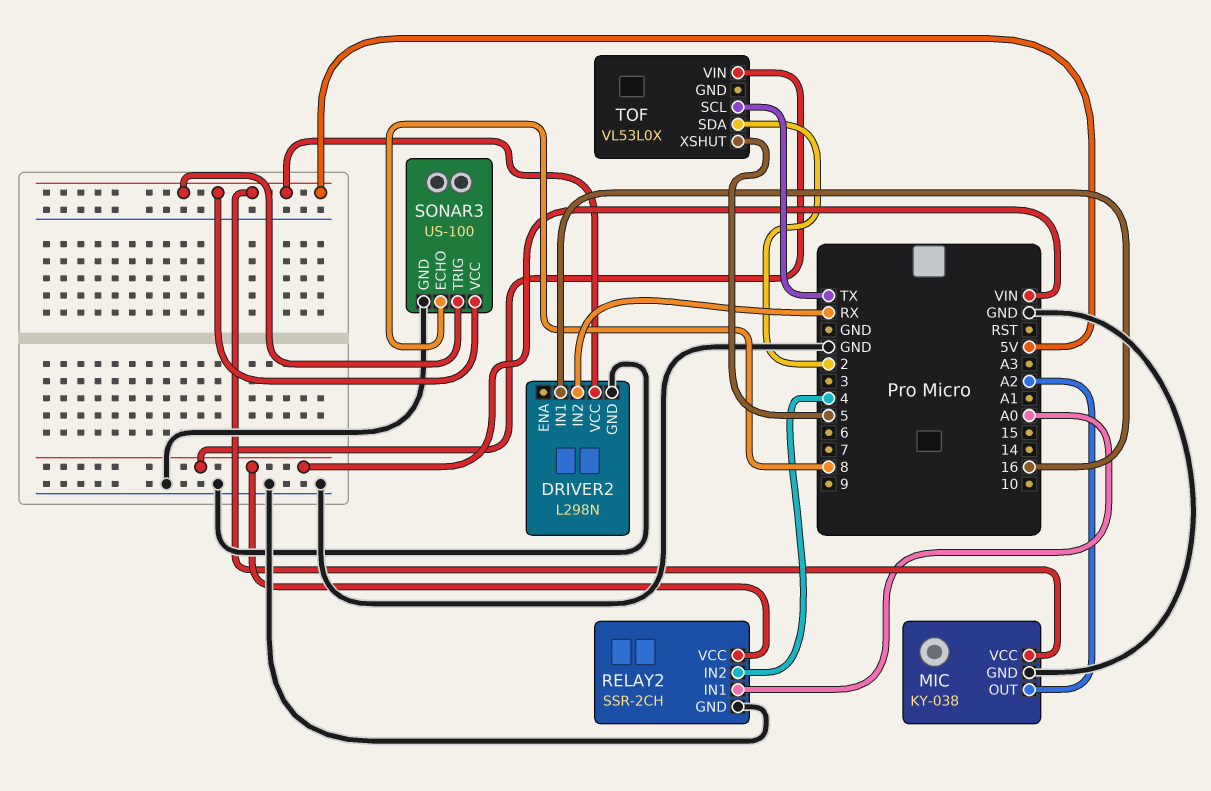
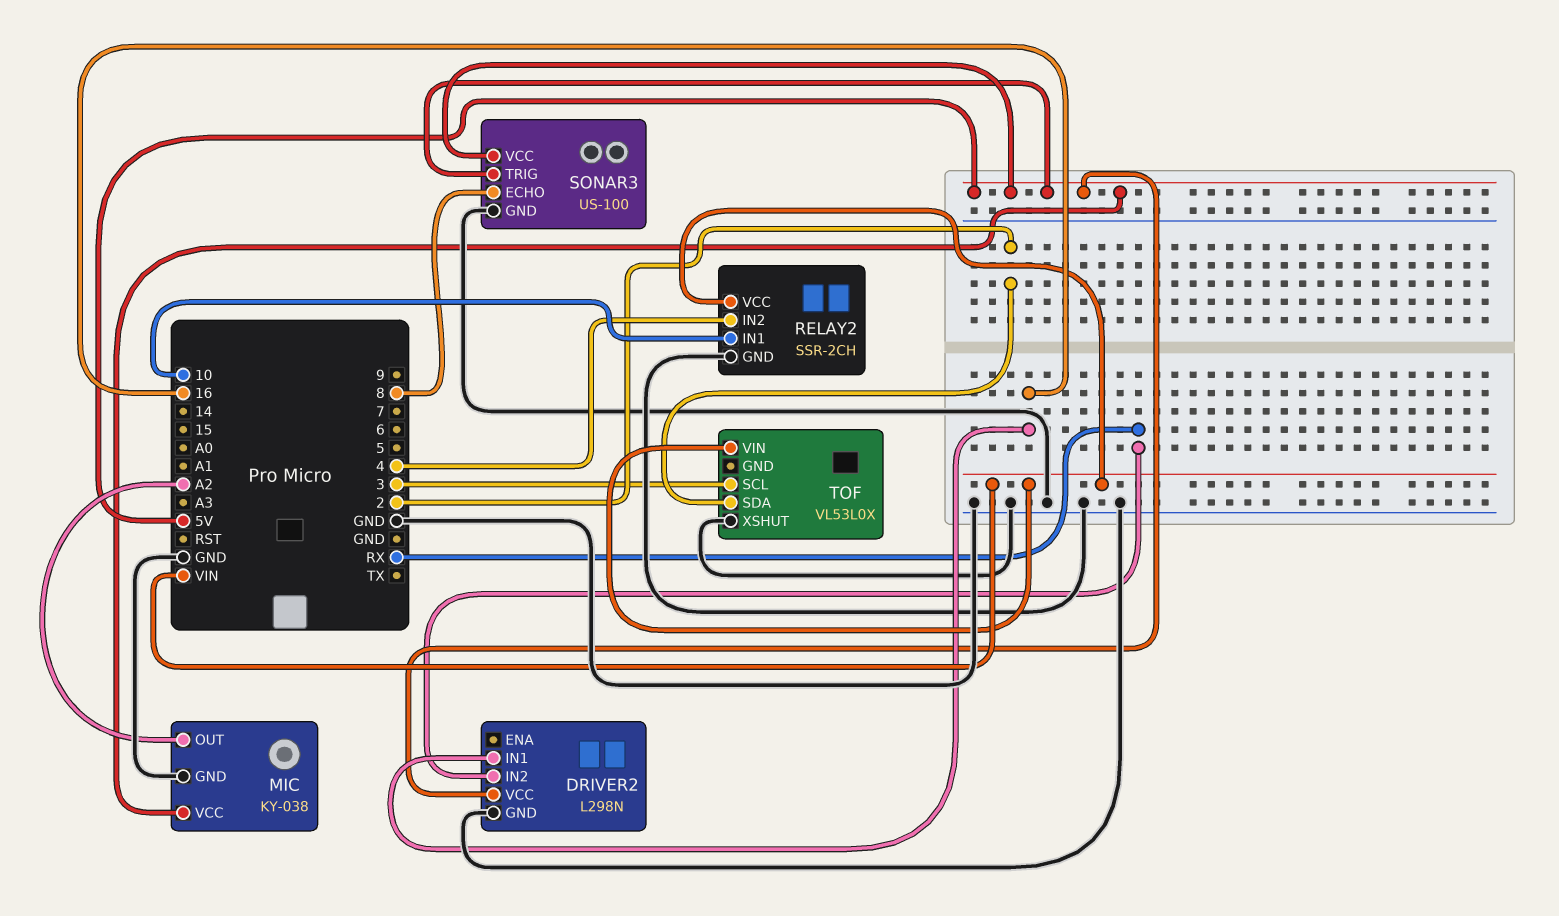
RELAY2 pin IN1: A0 -> 10
TOF pin SCL: TX -> 3
TOF pin XSHUT: 5 -> GND

